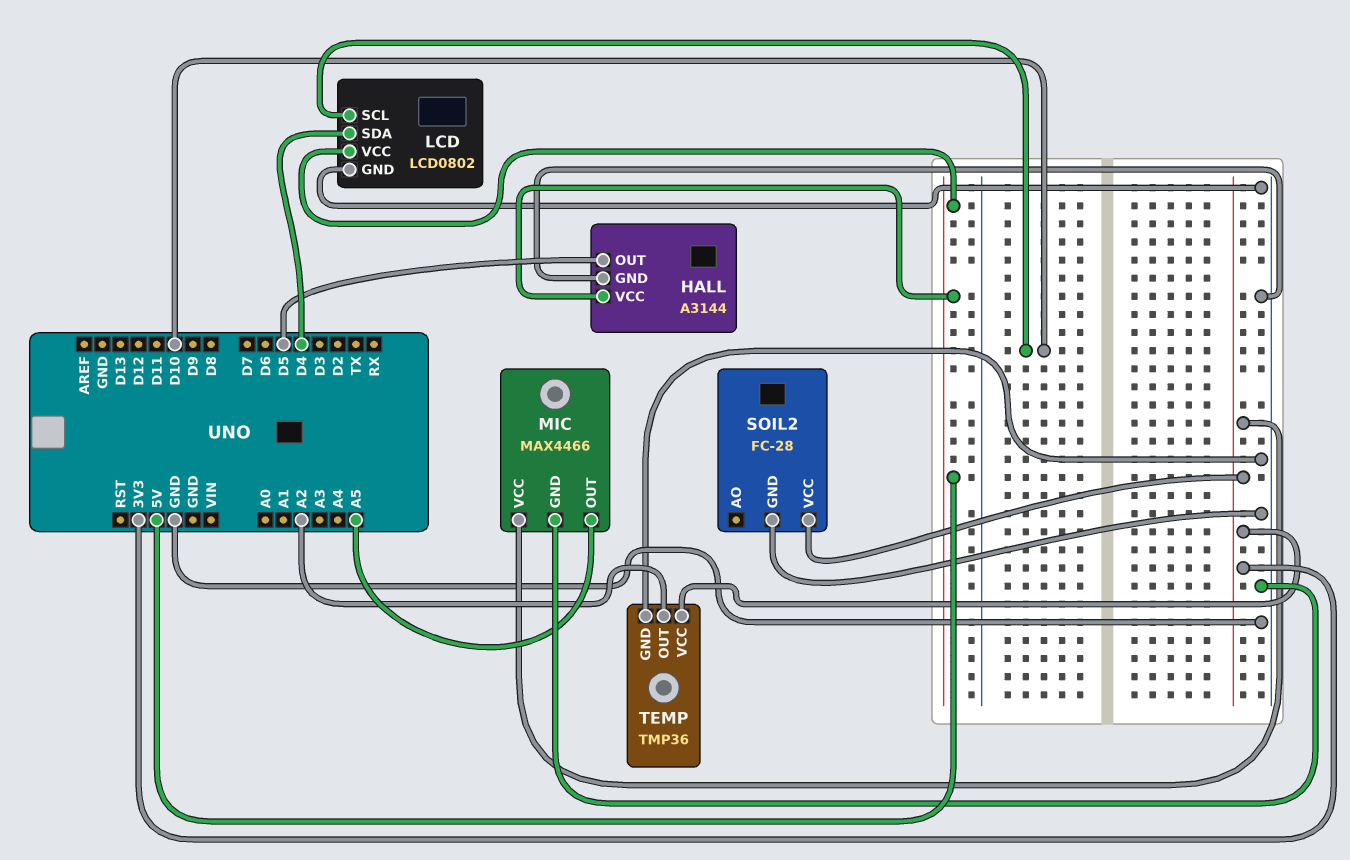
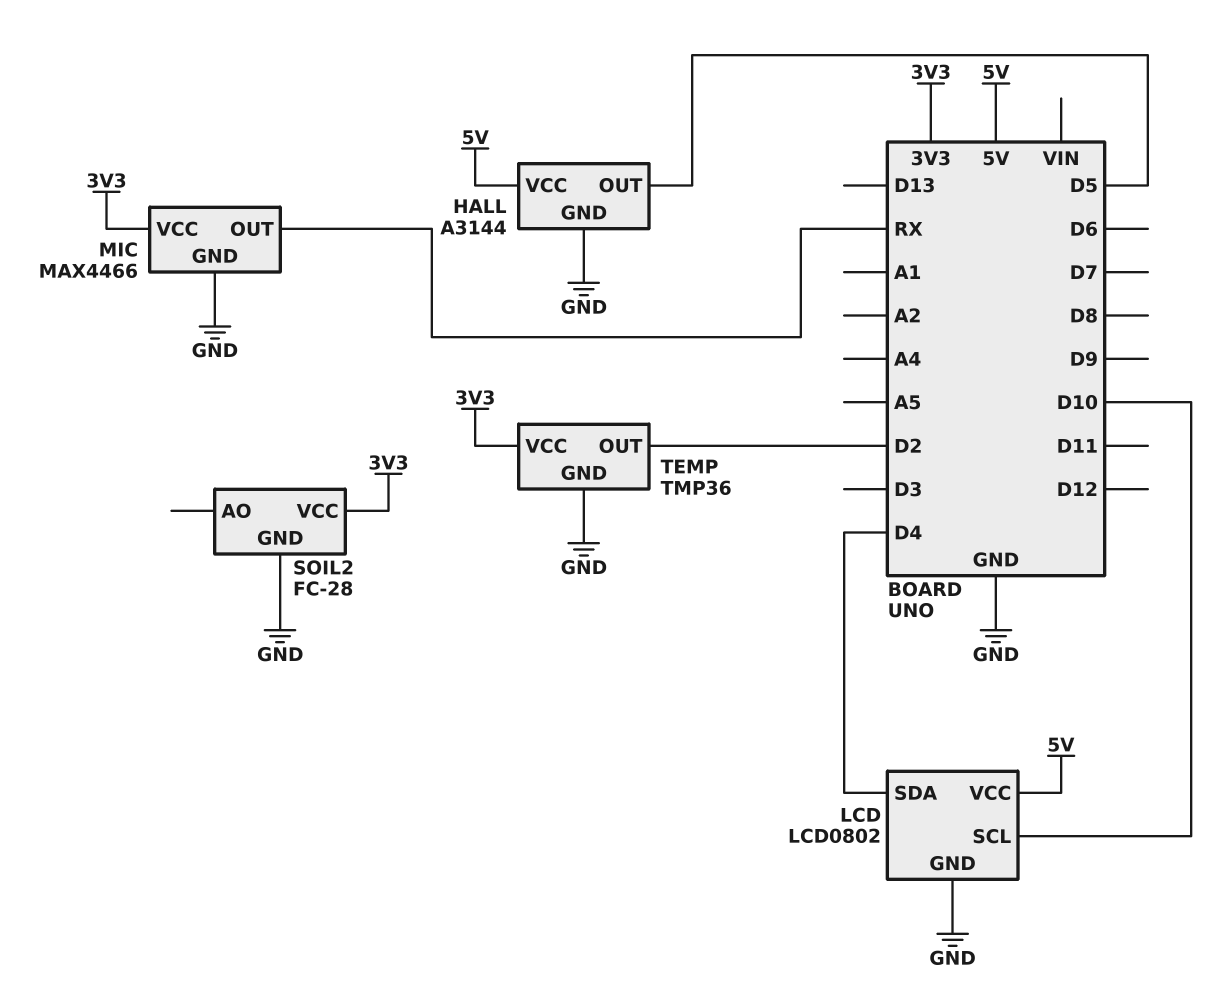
MIC pin OUT: A5 -> RX
TEMP pin OUT: A2 -> D2

